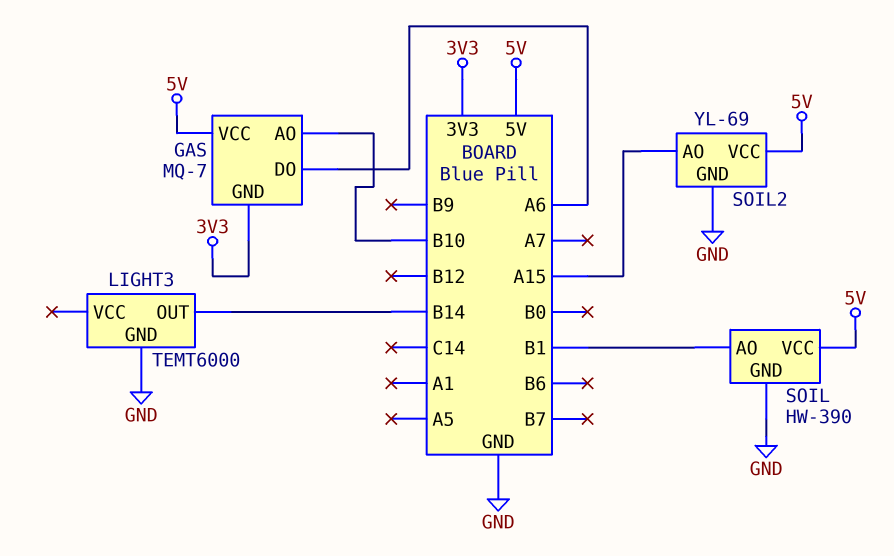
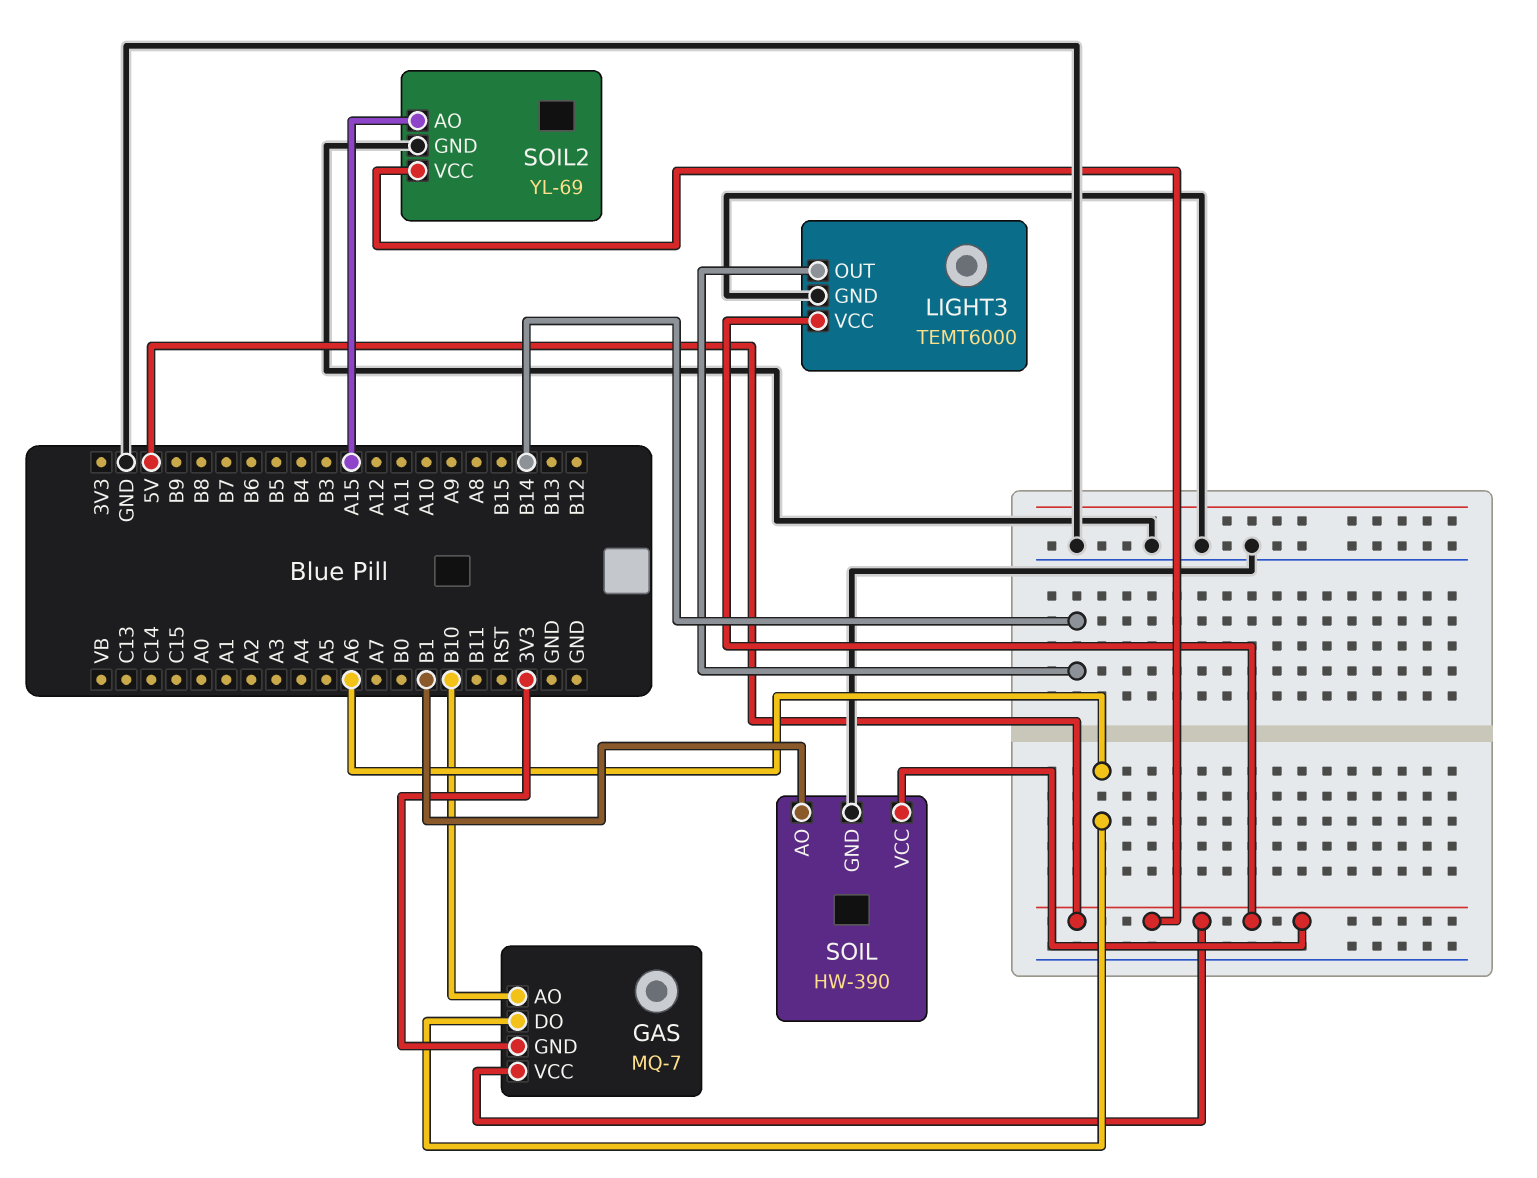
LIGHT3 pin VCC: none -> 5V

